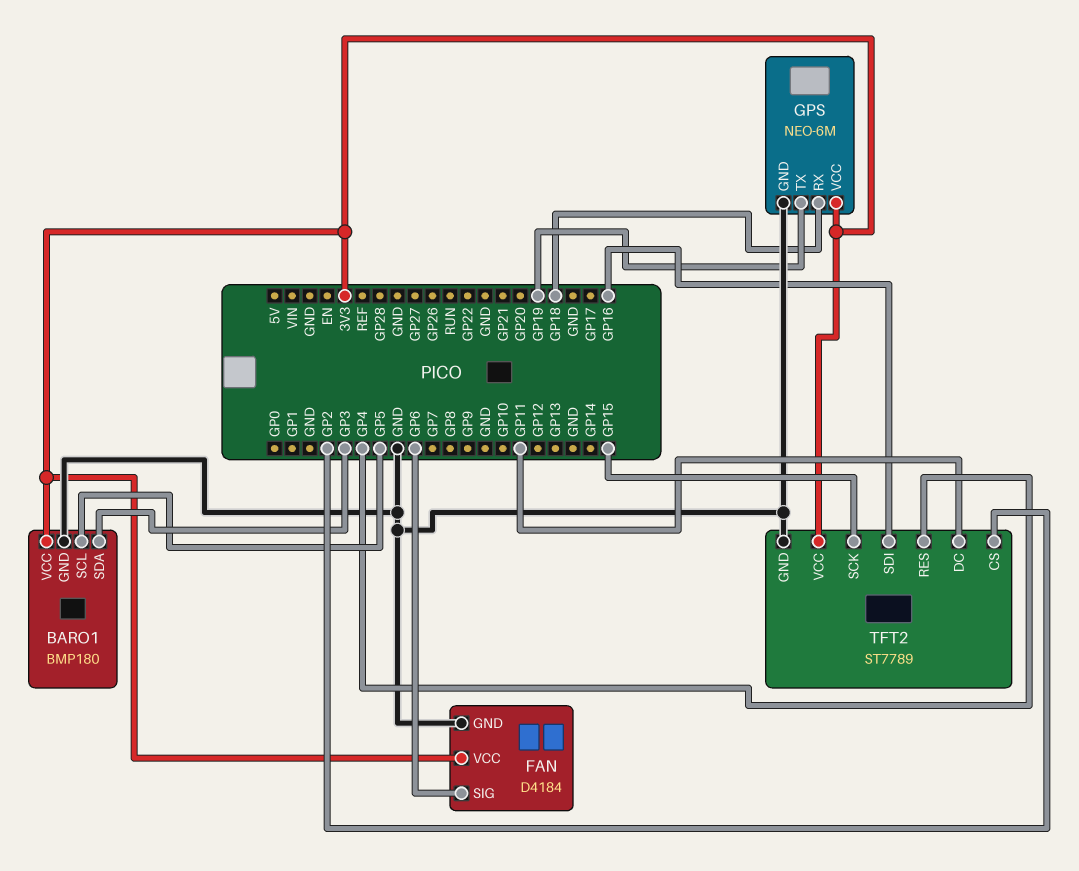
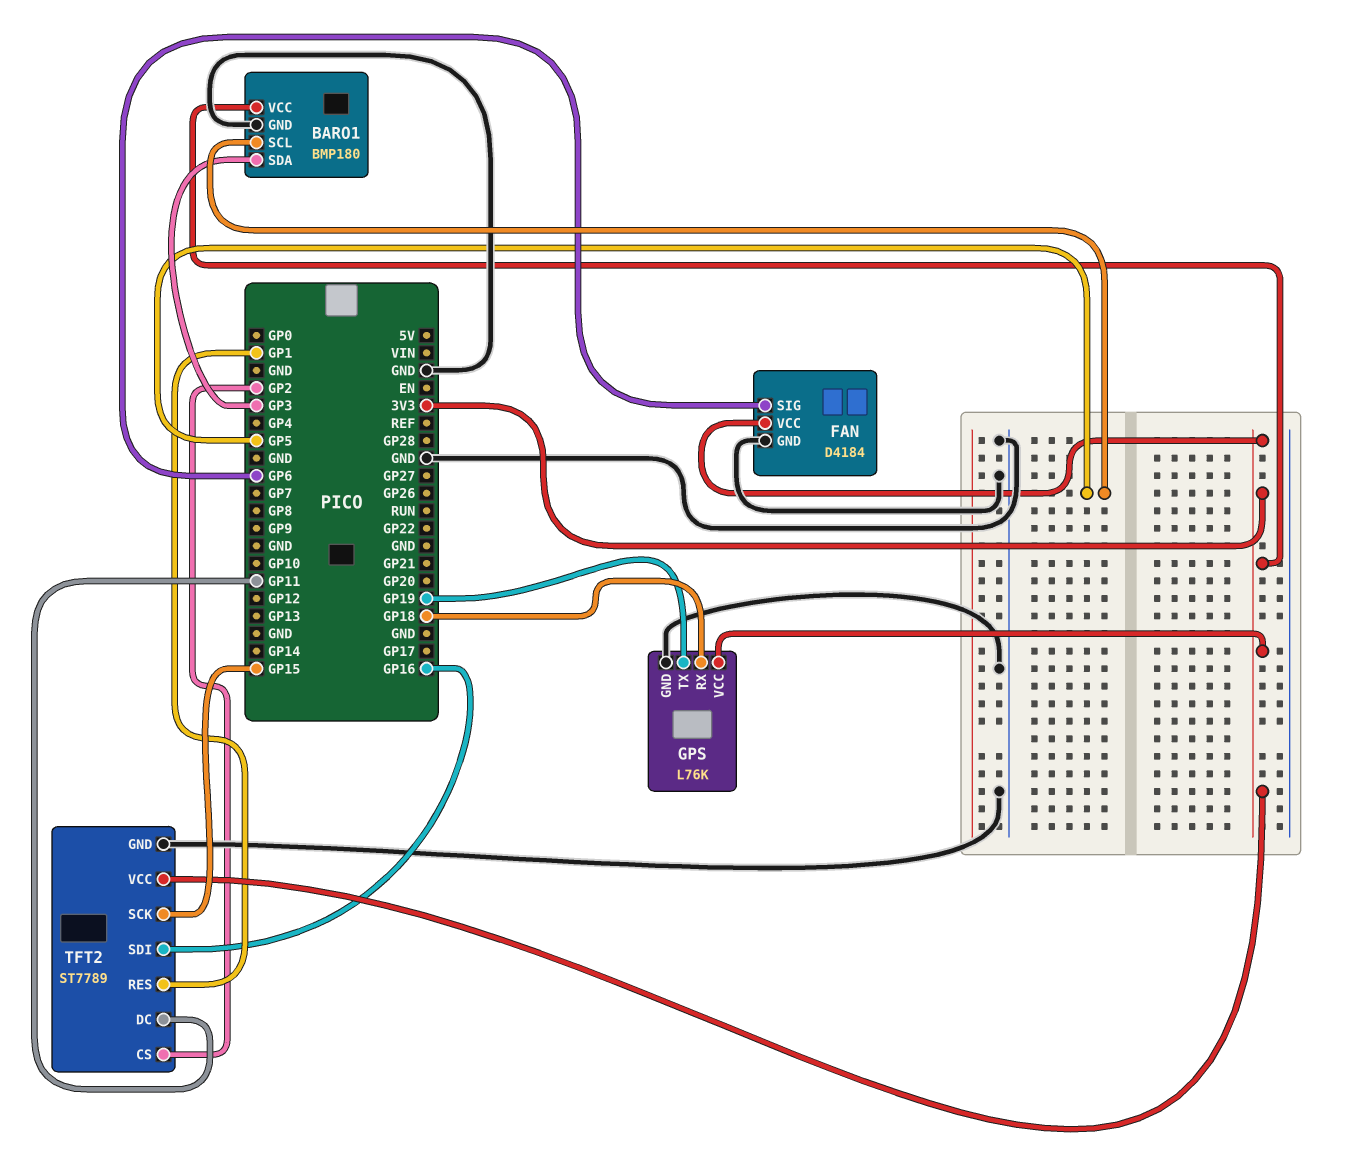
GPS: NEO-6M -> L76K
TFT2 pin RES: GP4 -> GP1

